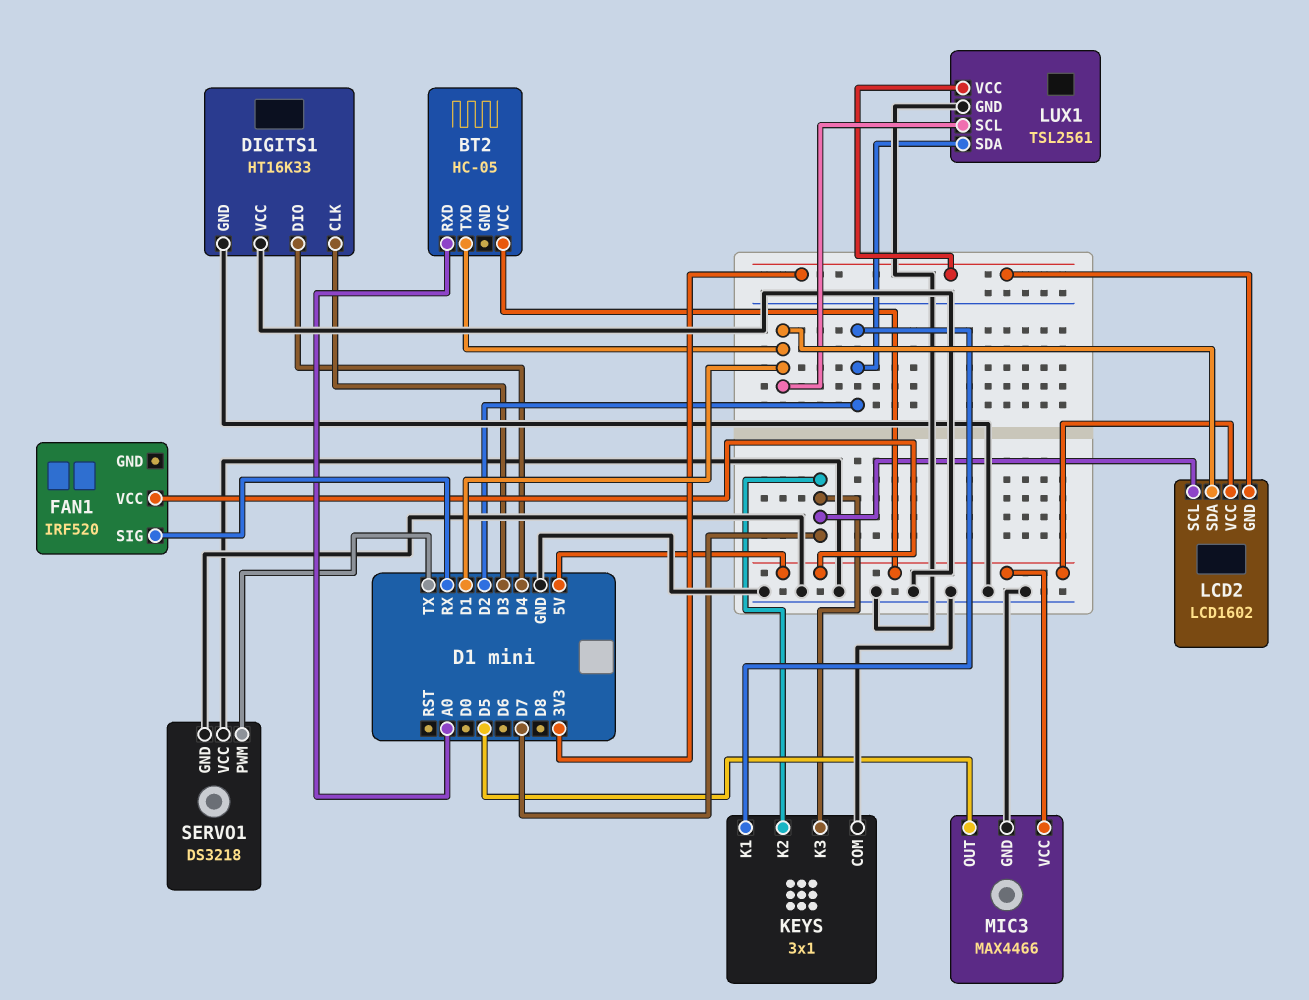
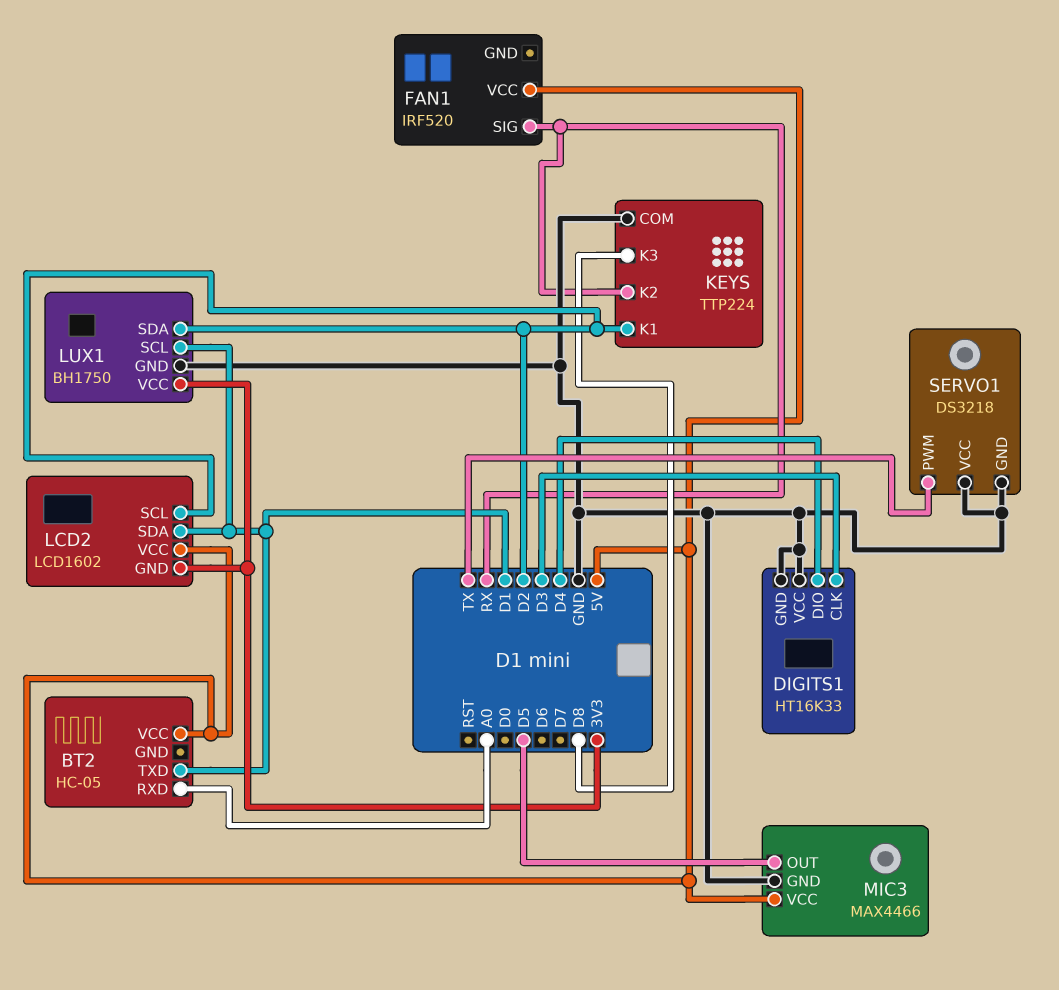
KEYS: 3x1 -> TTP224
KEYS pin K2: D7 -> RX
KEYS pin K3: D7 -> D8
LCD2 pin SCL: D7 -> D2
LUX1: TSL2561 -> BH1750

